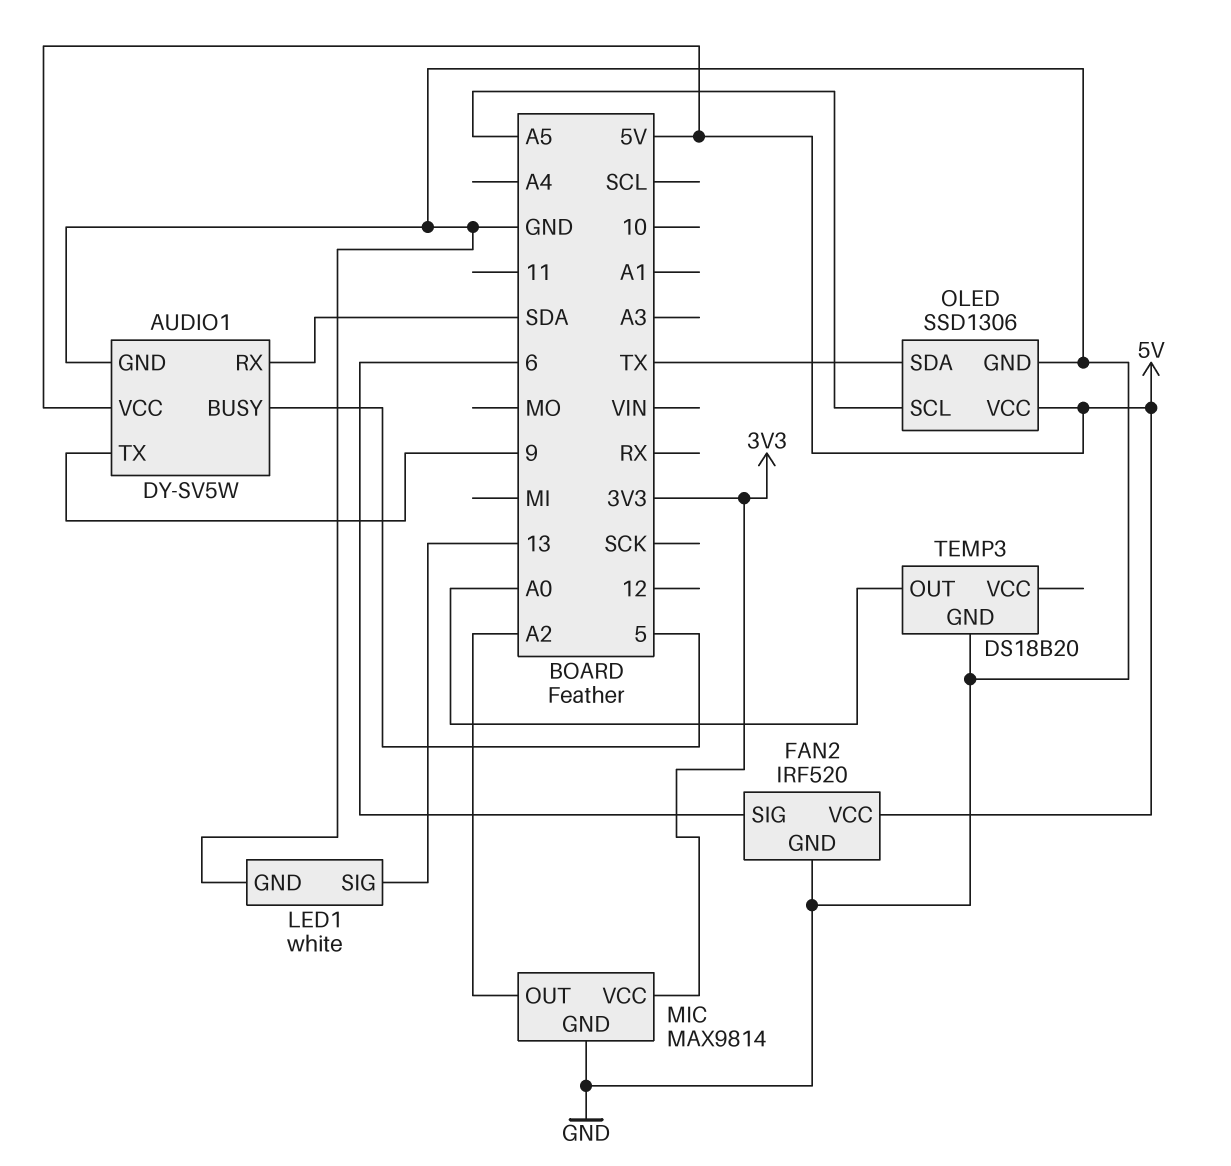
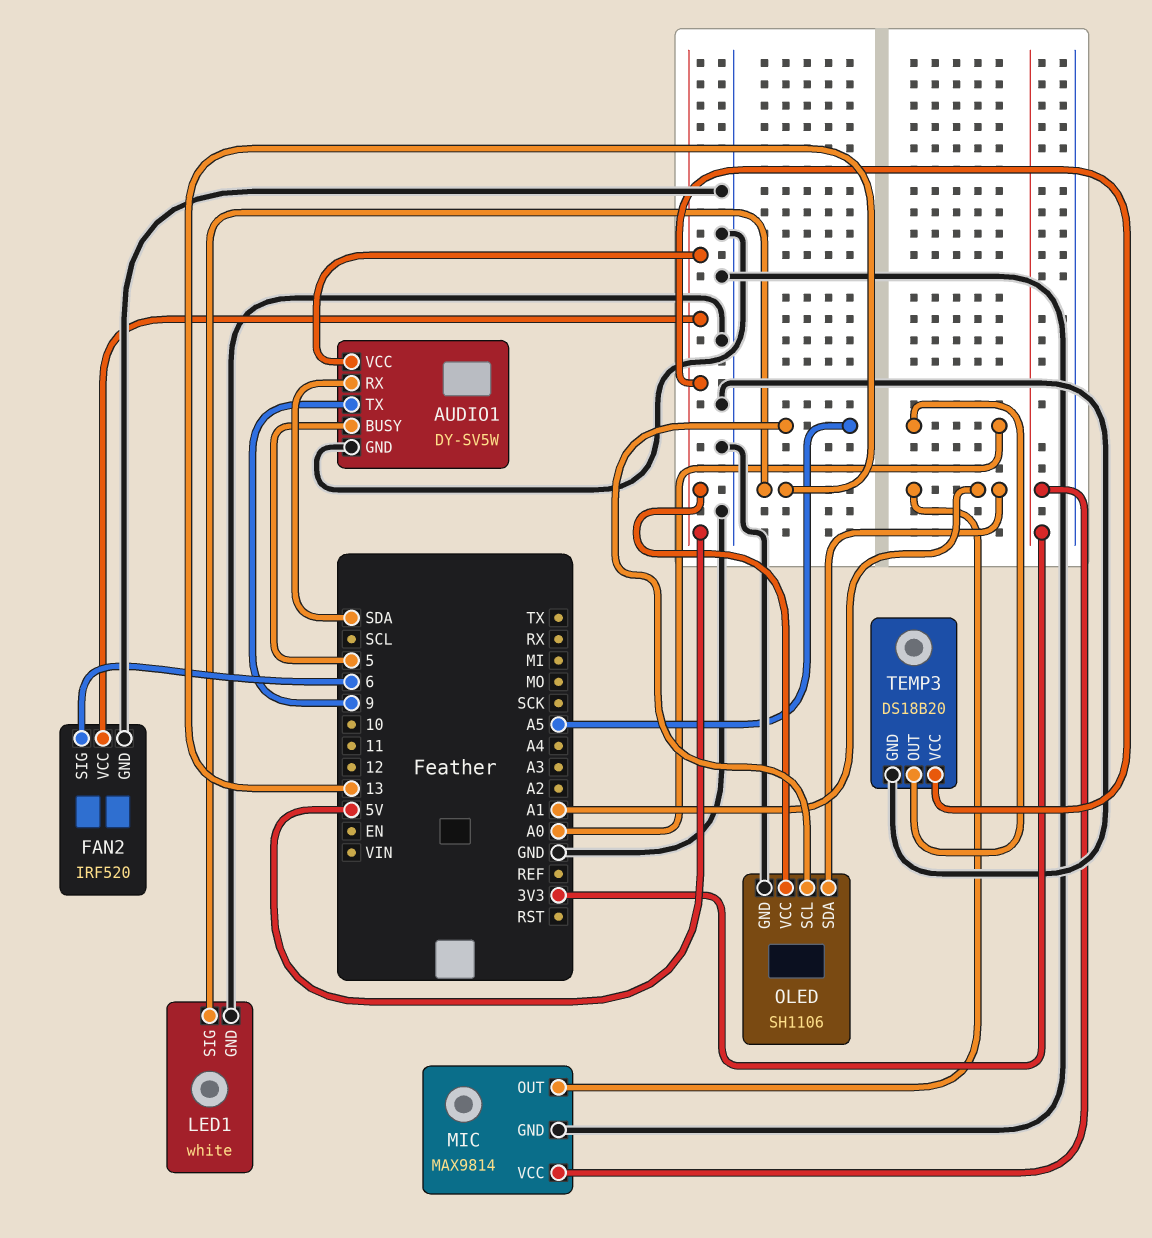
MIC pin OUT: A2 -> A1
OLED: SSD1306 -> SH1106
OLED pin SDA: TX -> A1
TEMP3 pin VCC: none -> 5V

